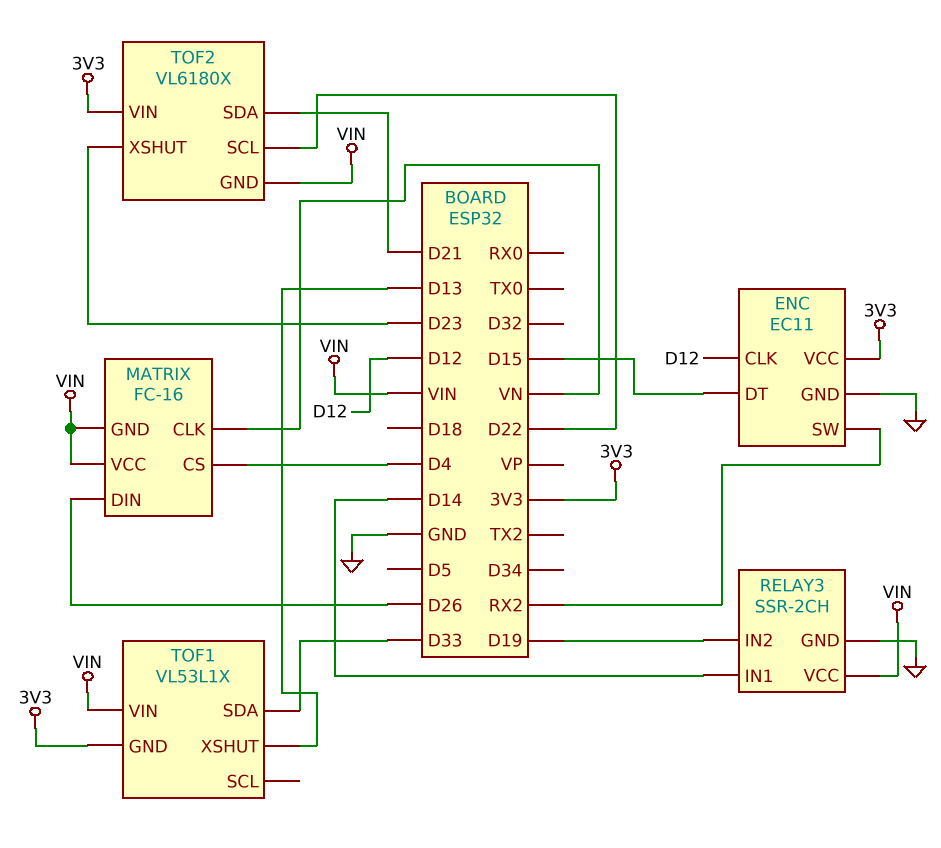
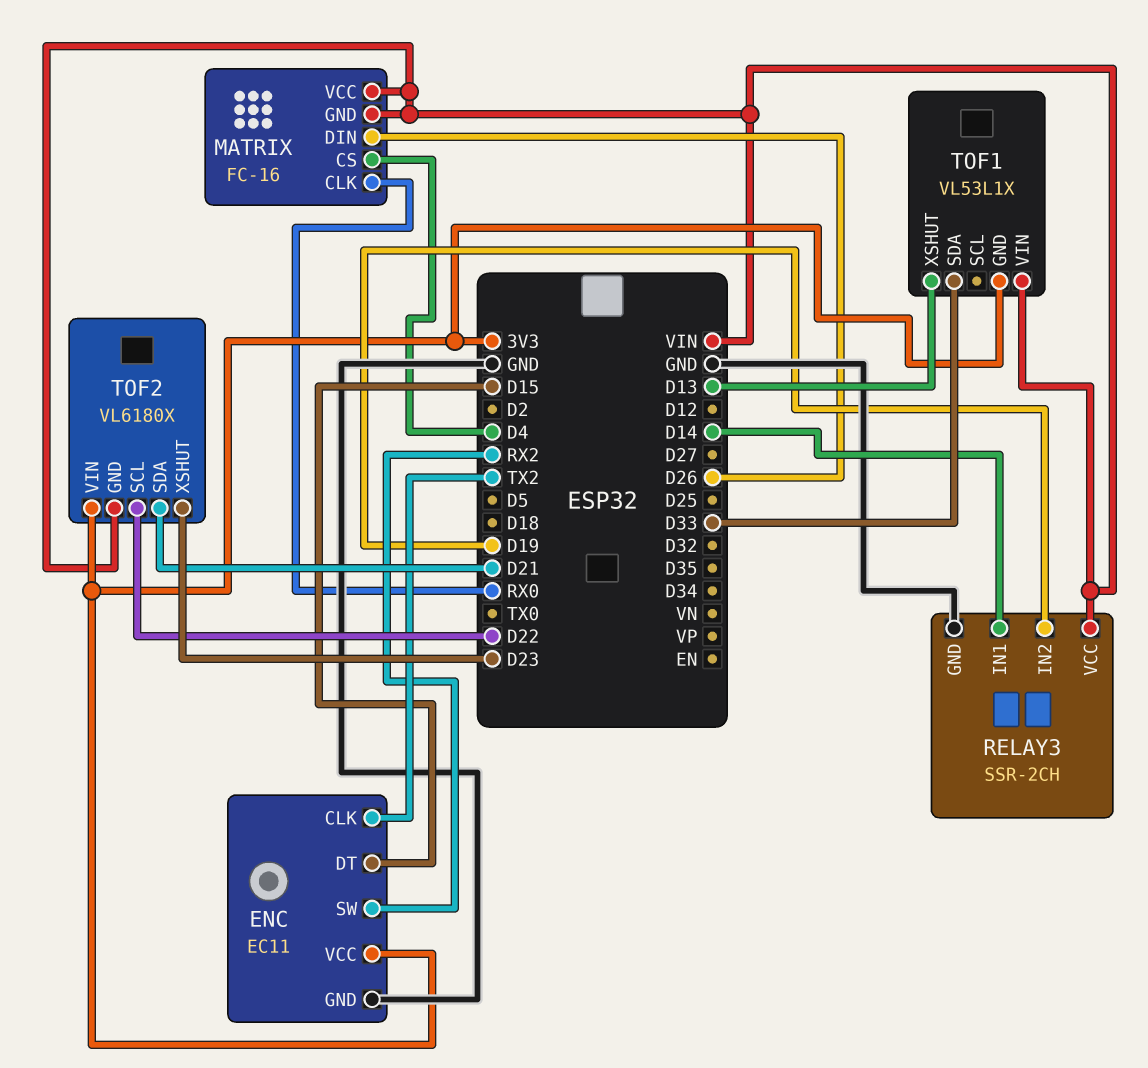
ENC pin CLK: D12 -> TX2
MATRIX pin CLK: VN -> RX0

